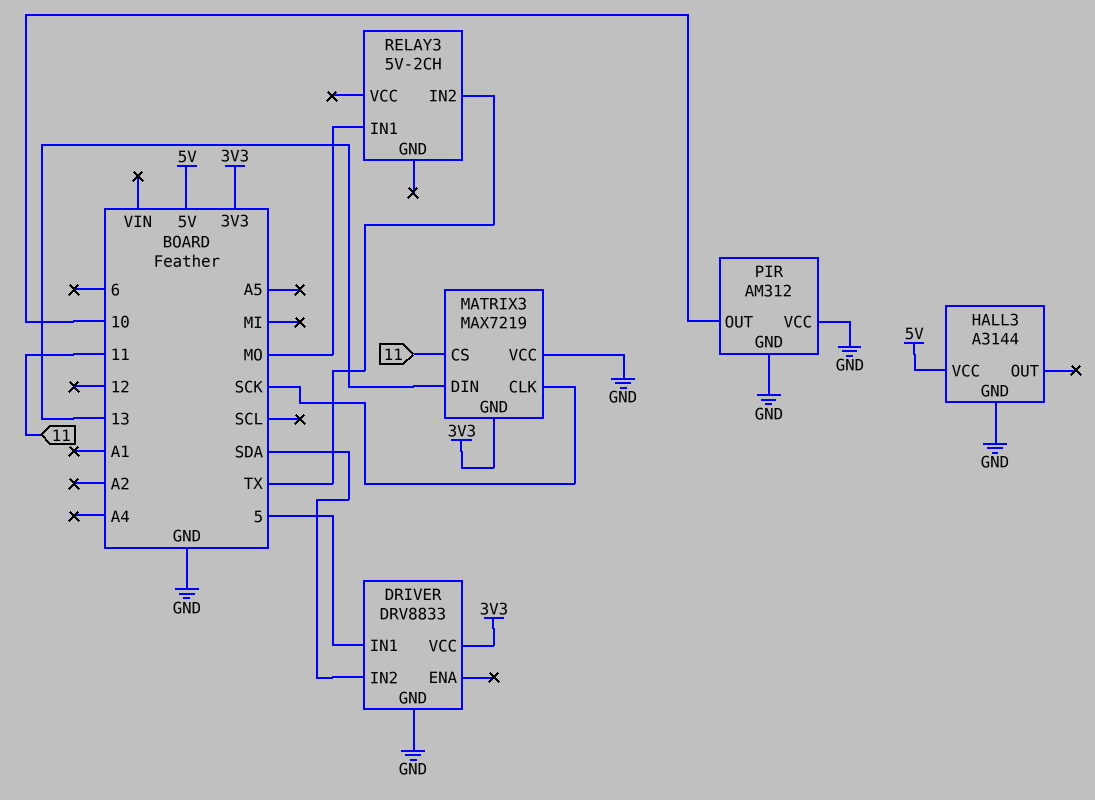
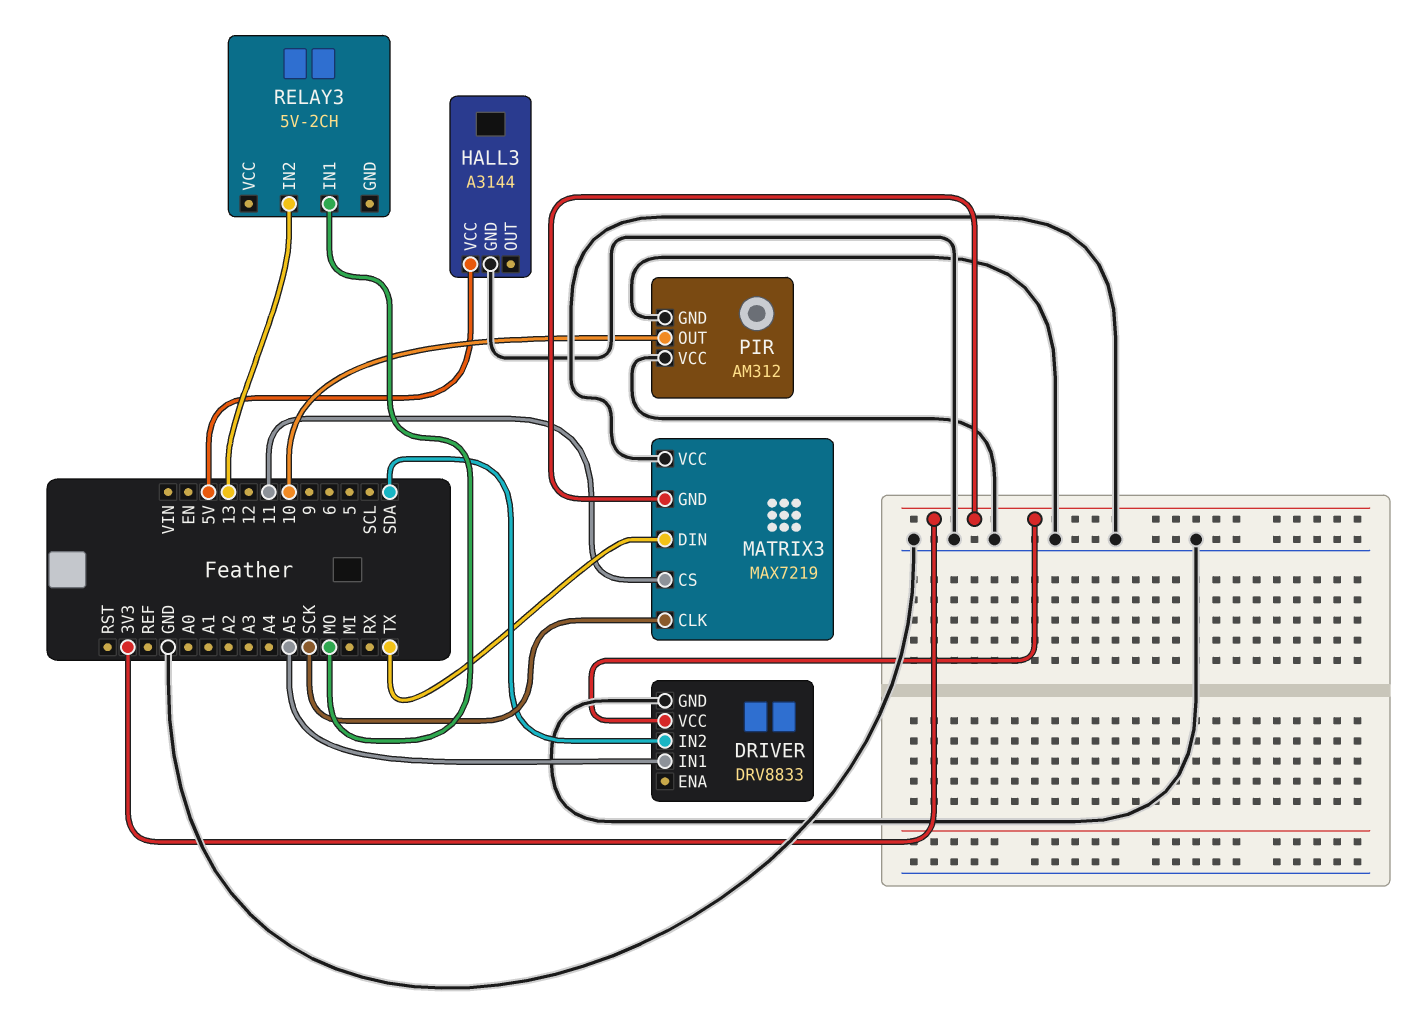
DRIVER pin IN1: 5 -> A5
MATRIX3 pin DIN: 13 -> TX
RELAY3 pin IN2: TX -> 13

